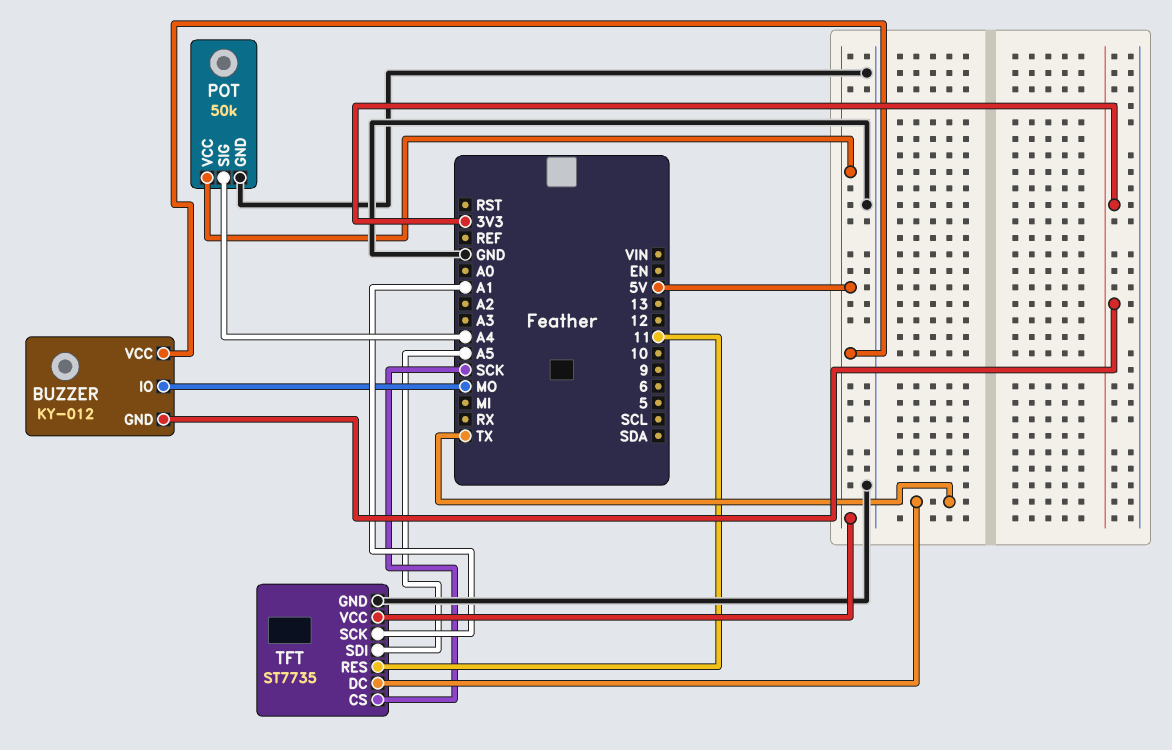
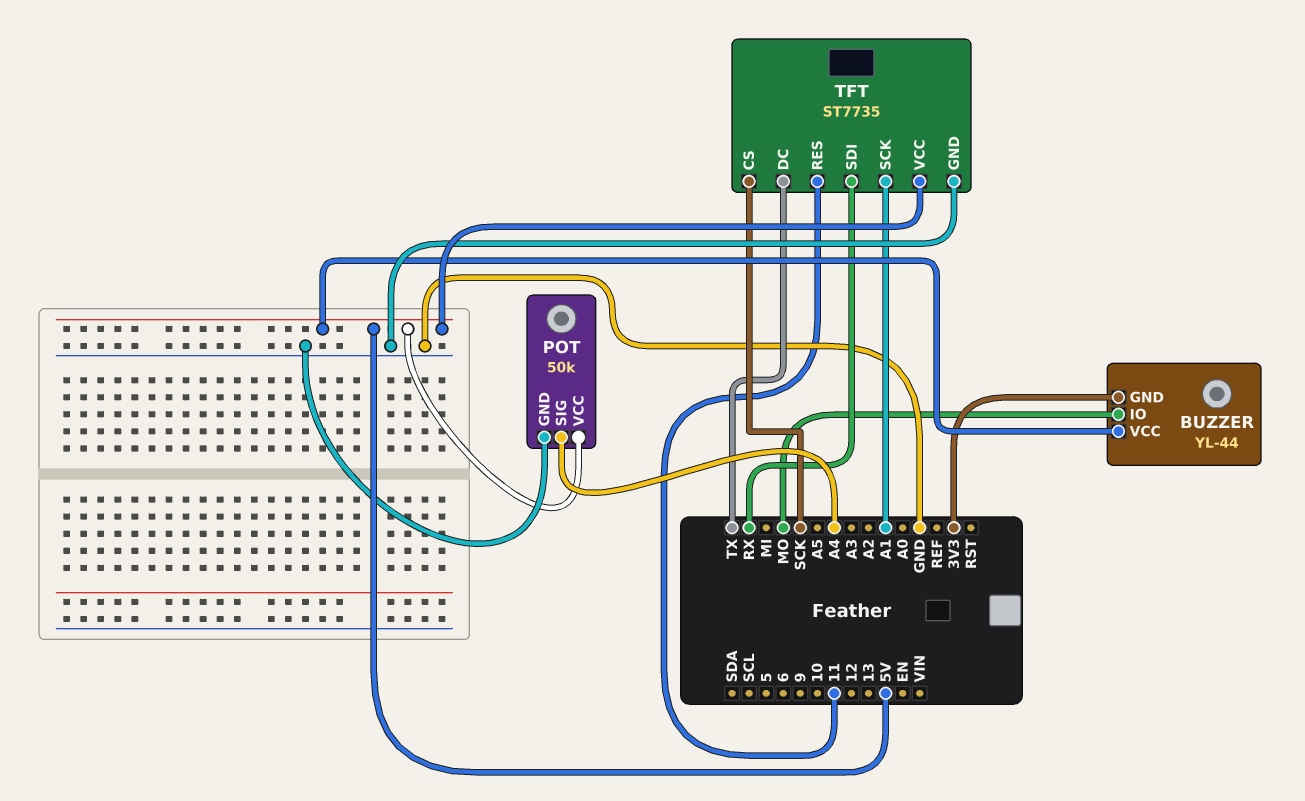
BUZZER: KY-012 -> YL-44
TFT pin SDI: A5 -> RX

